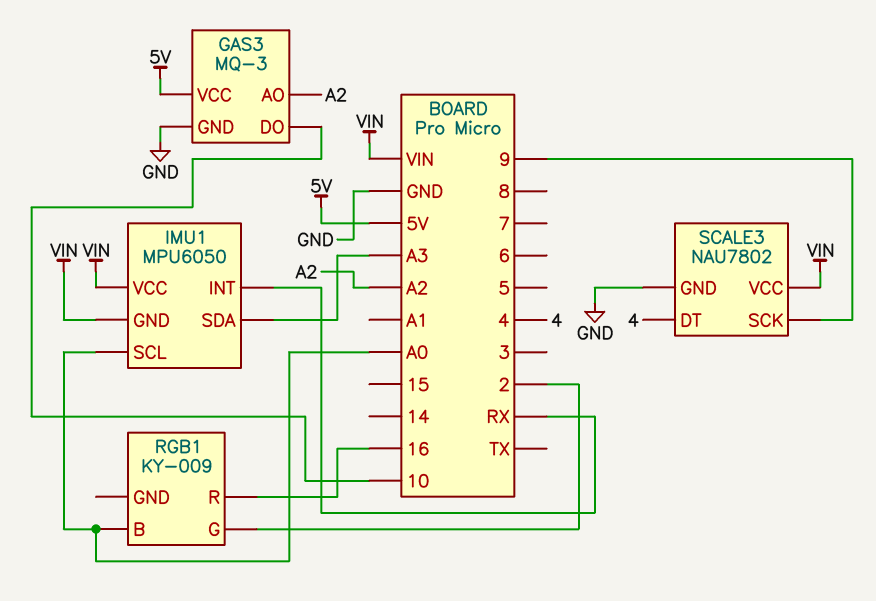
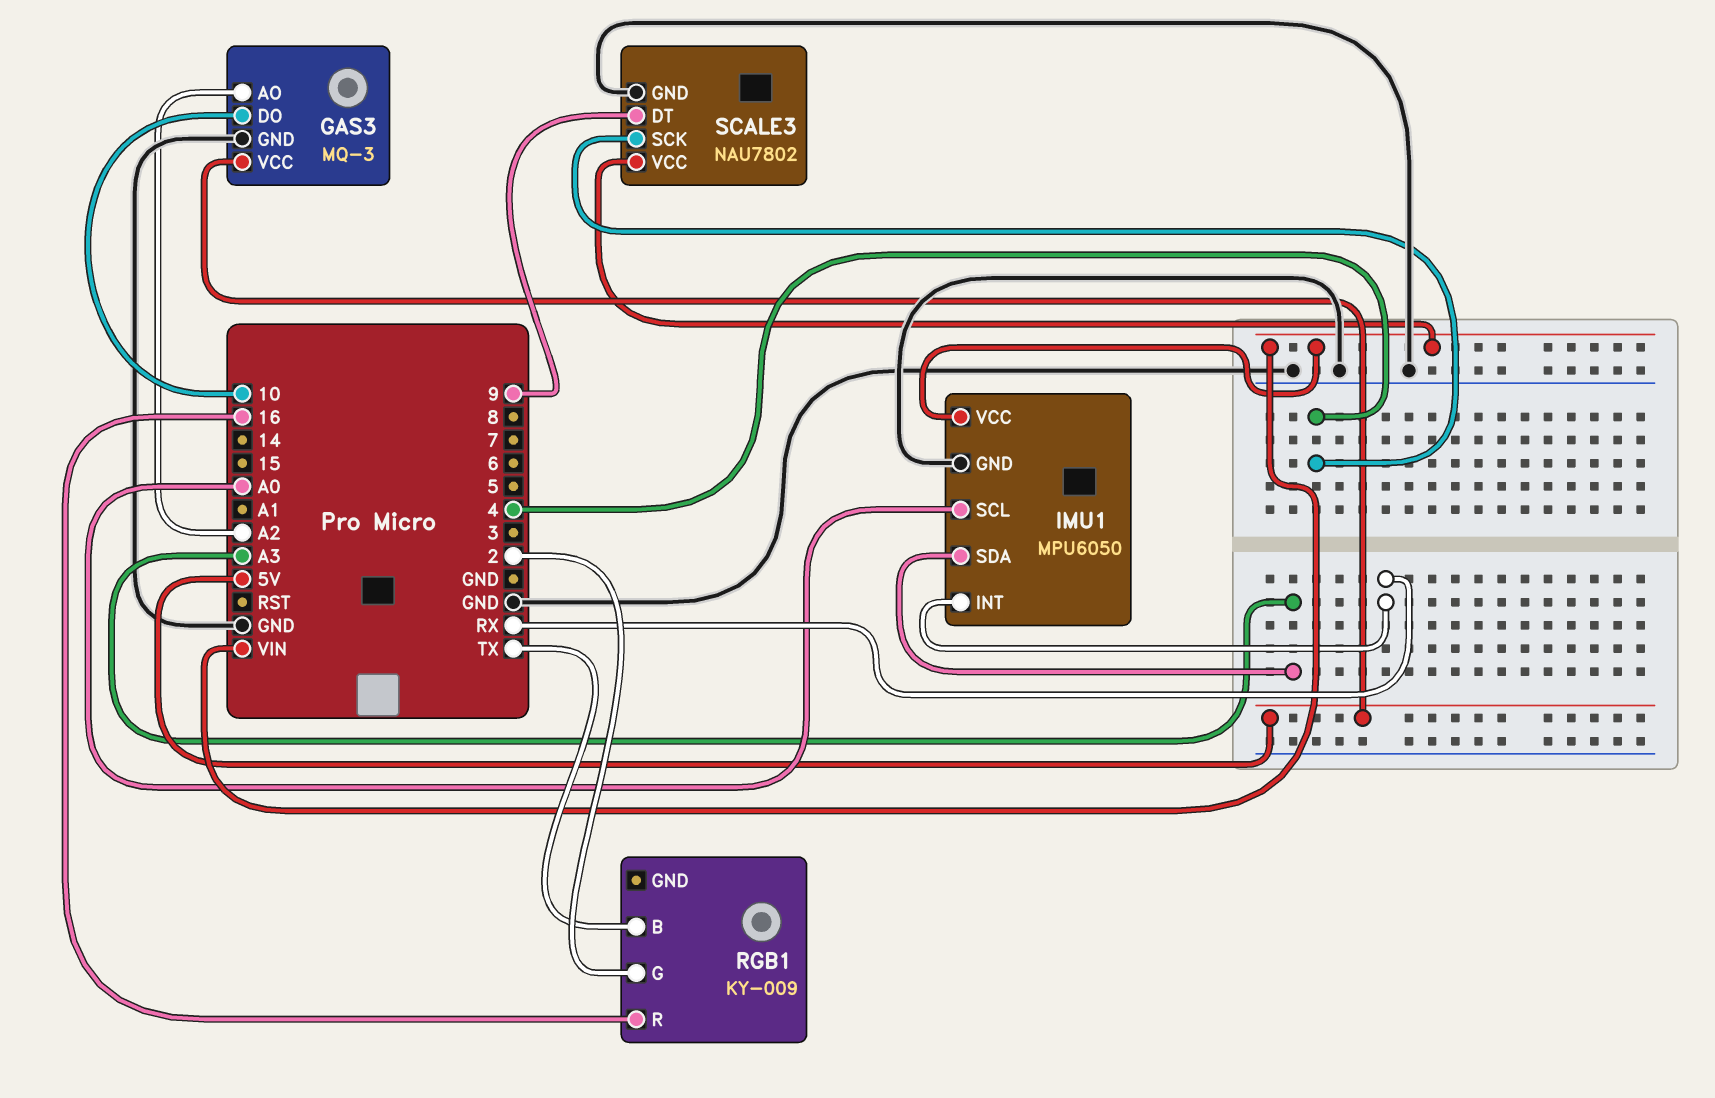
IMU1 pin GND: VIN -> GND
RGB1 pin B: A0 -> TX
SCALE3 pin DT: 4 -> 9
SCALE3 pin SCK: 9 -> 4

